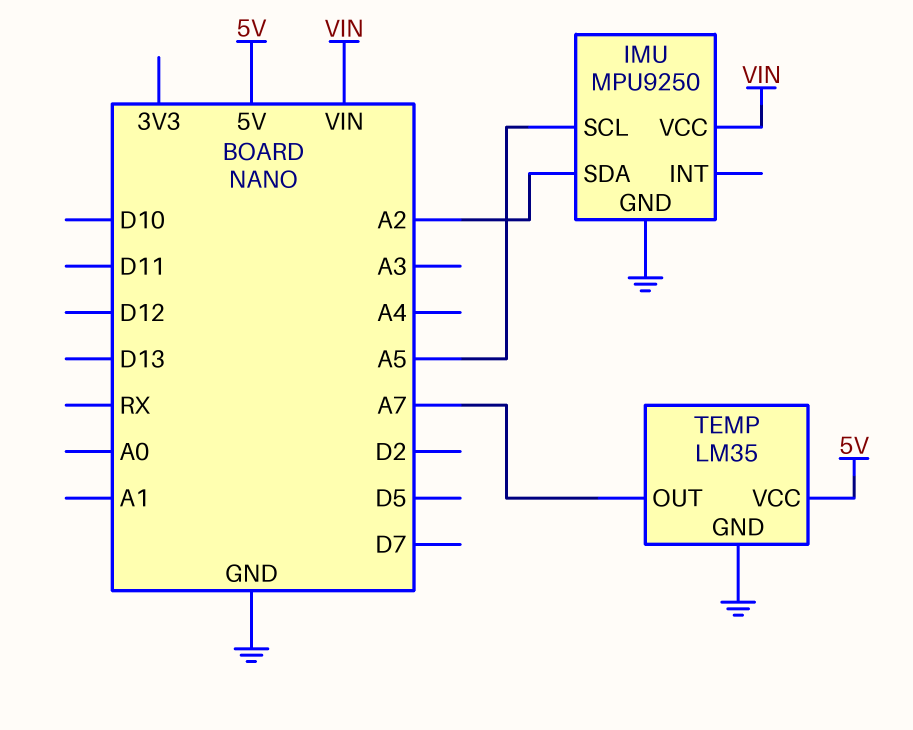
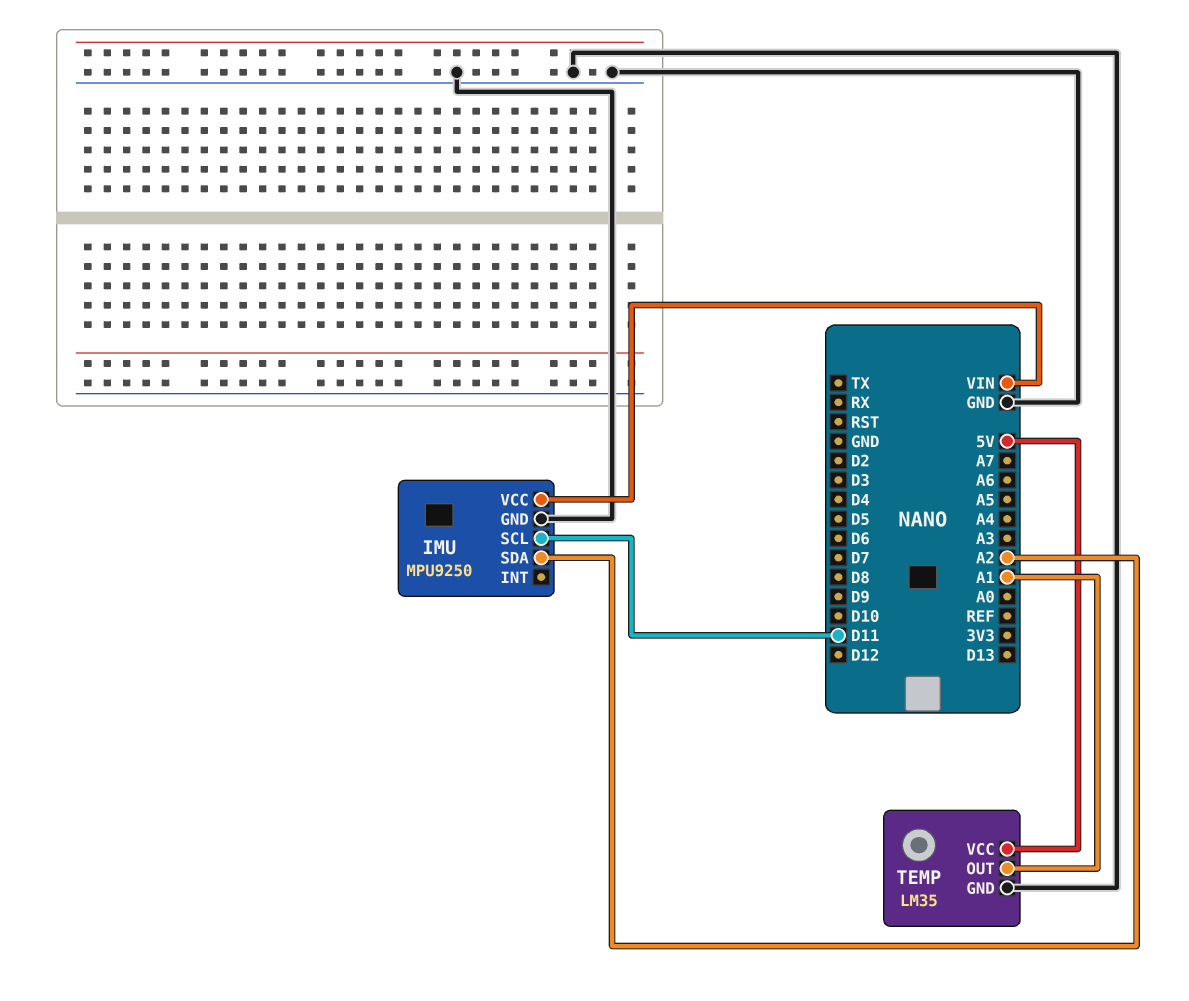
IMU pin SCL: A5 -> D11
TEMP pin OUT: A7 -> A1

